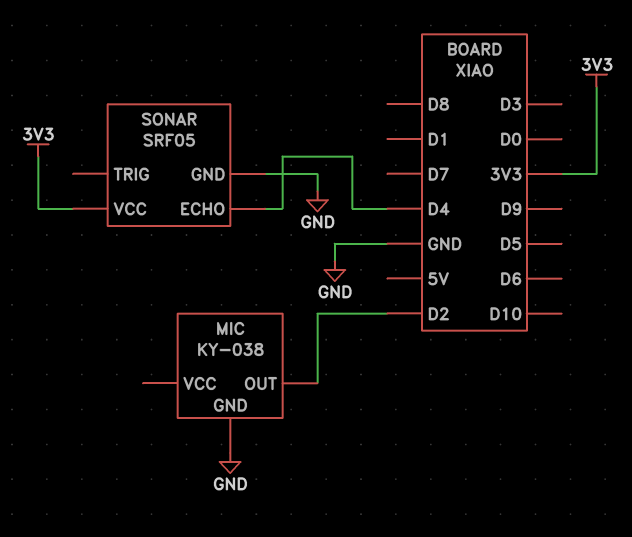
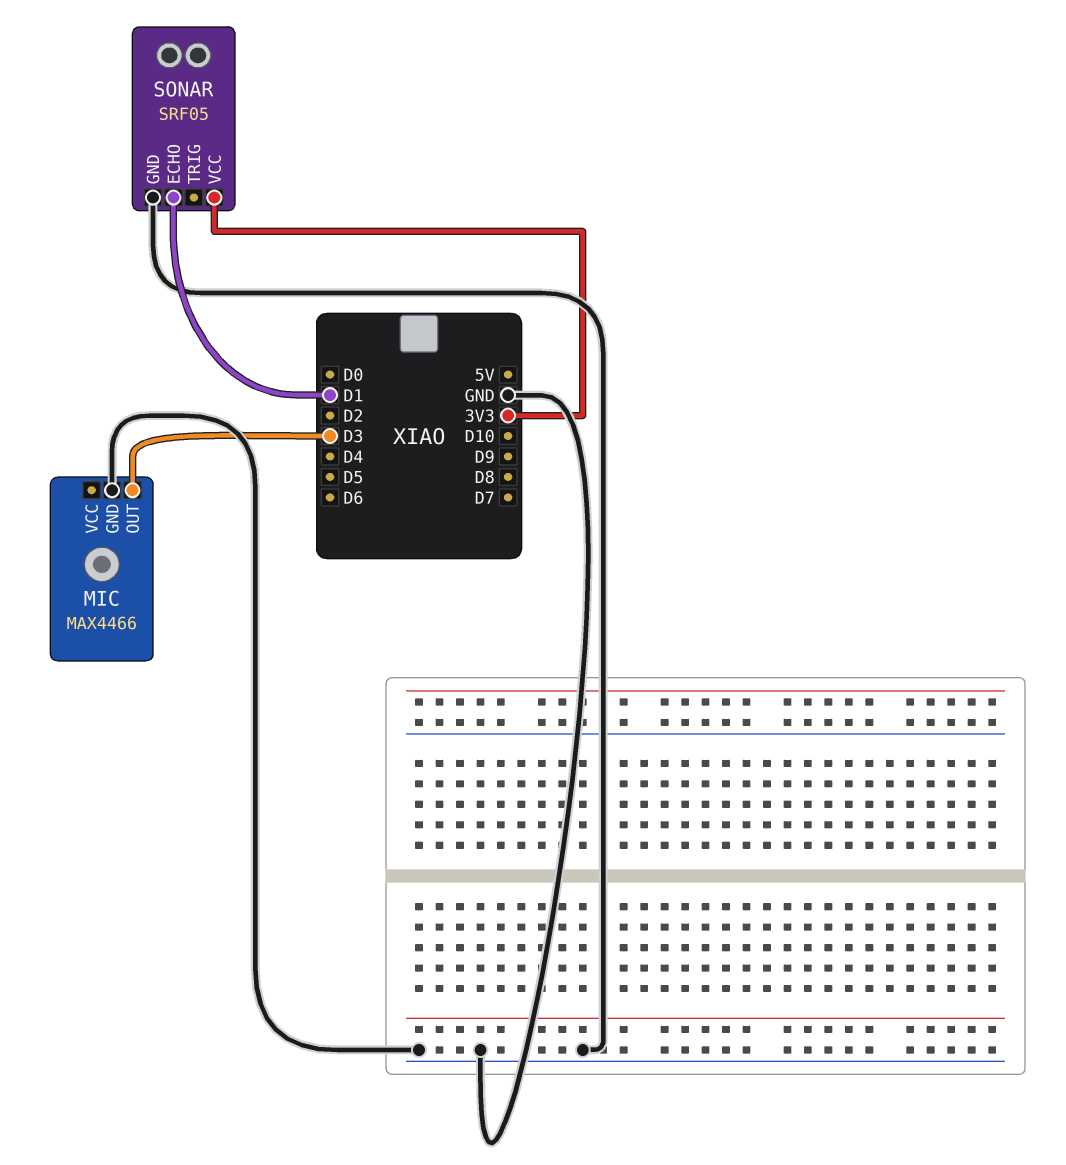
MIC: KY-038 -> MAX4466
MIC pin OUT: D2 -> D3
SONAR pin ECHO: D4 -> D1

